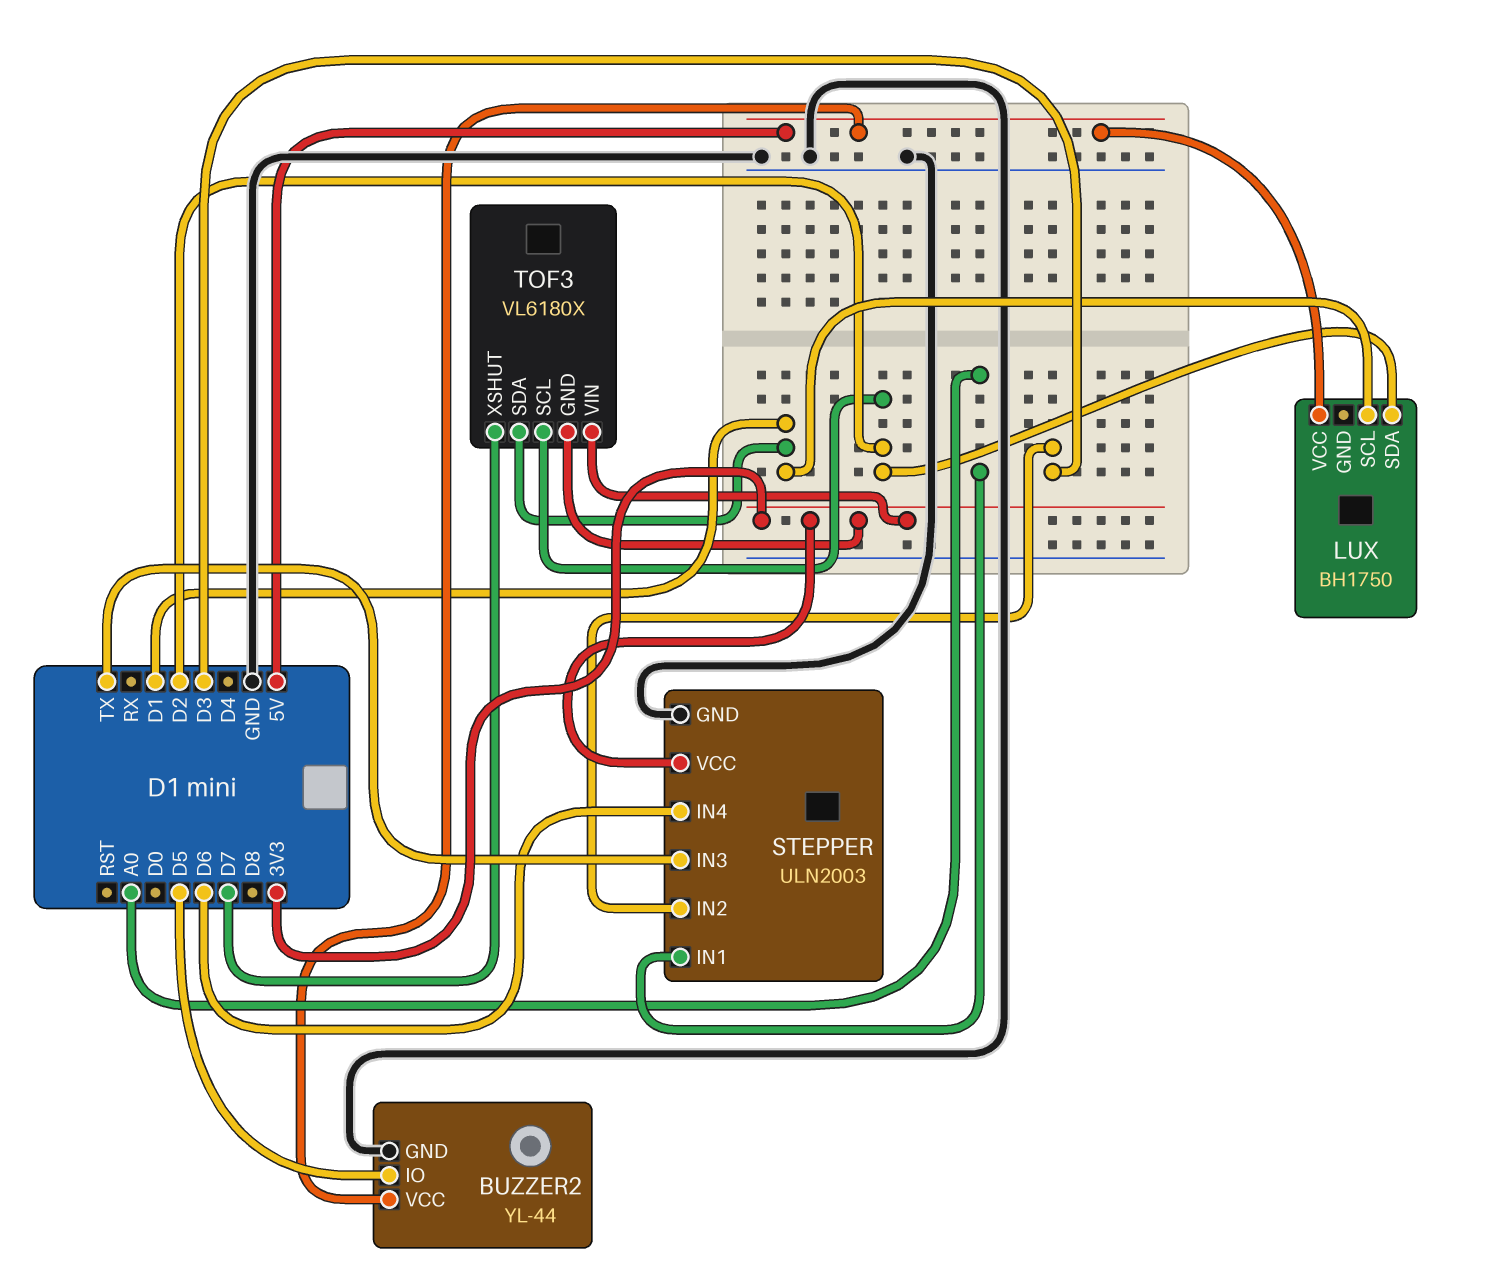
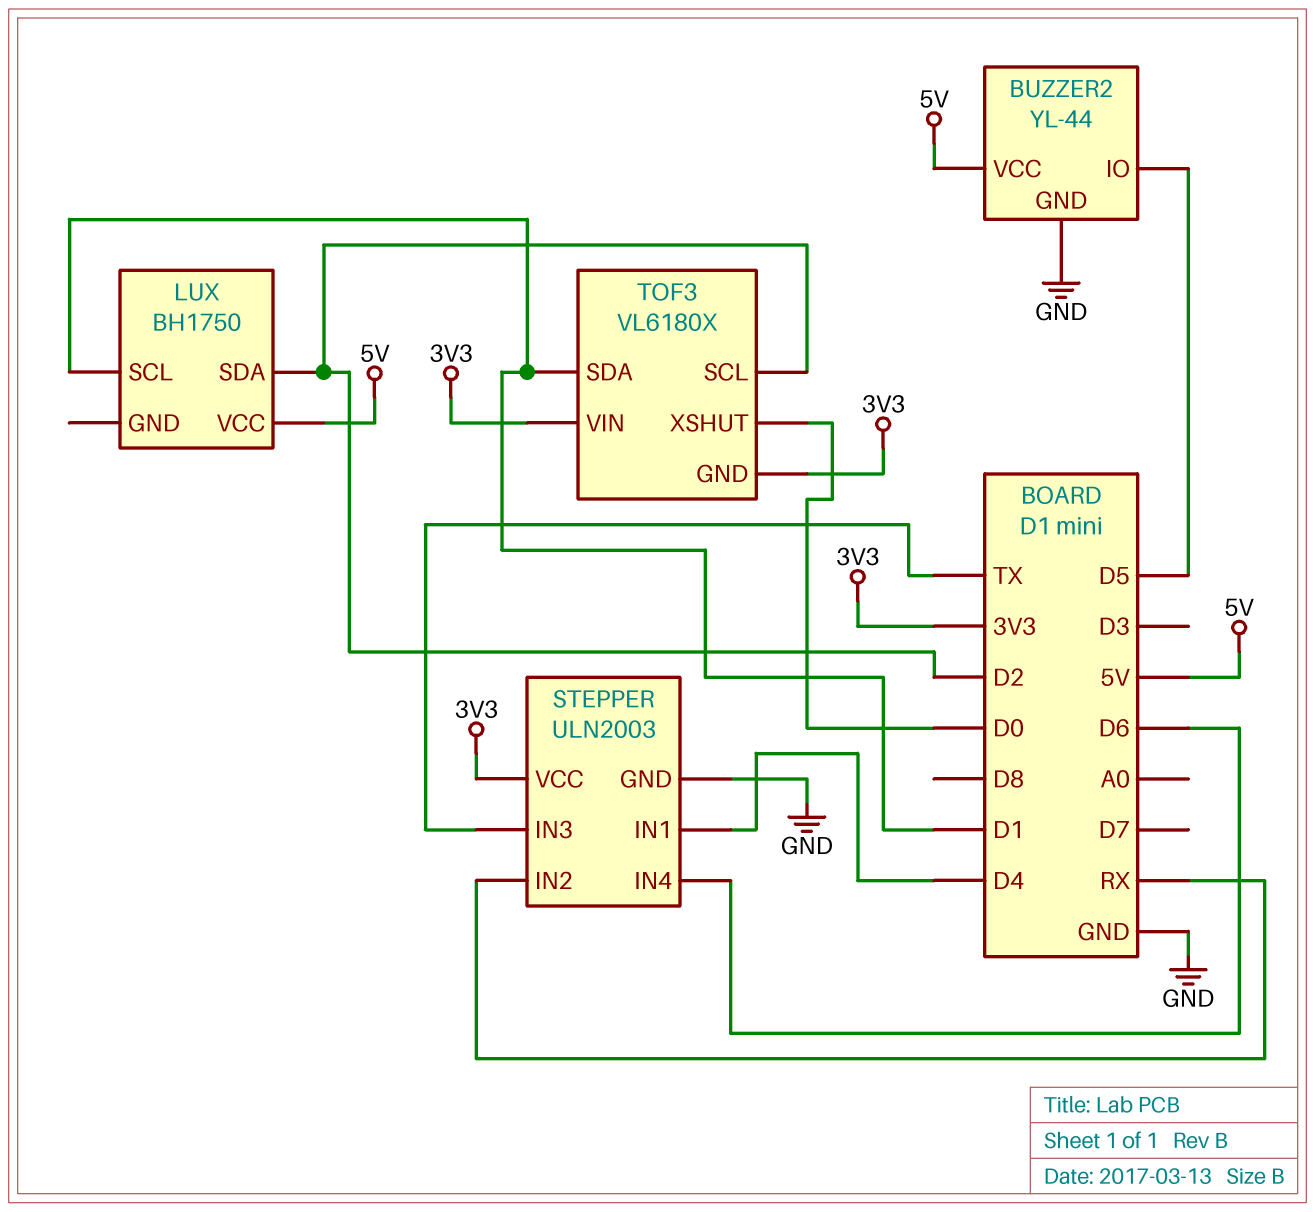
STEPPER pin IN1: A0 -> D4
STEPPER pin IN2: D3 -> RX
TOF3 pin XSHUT: D7 -> D0

